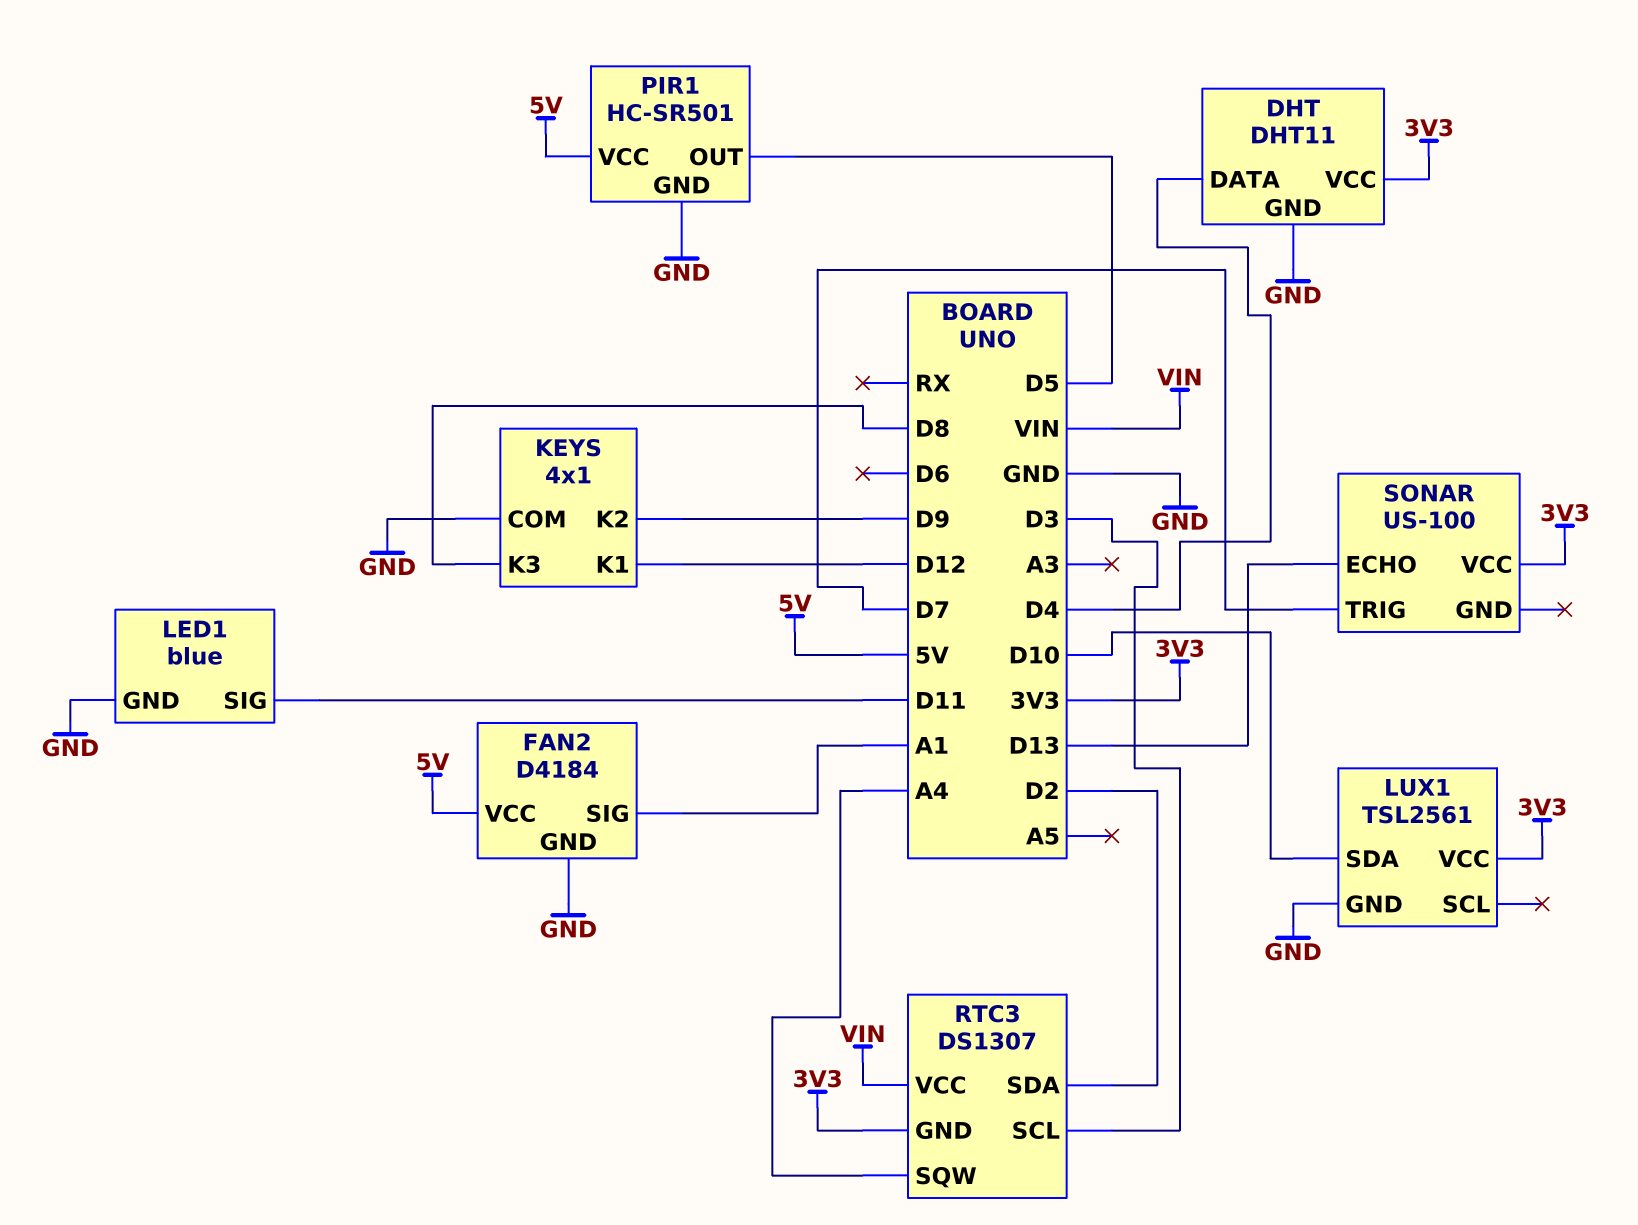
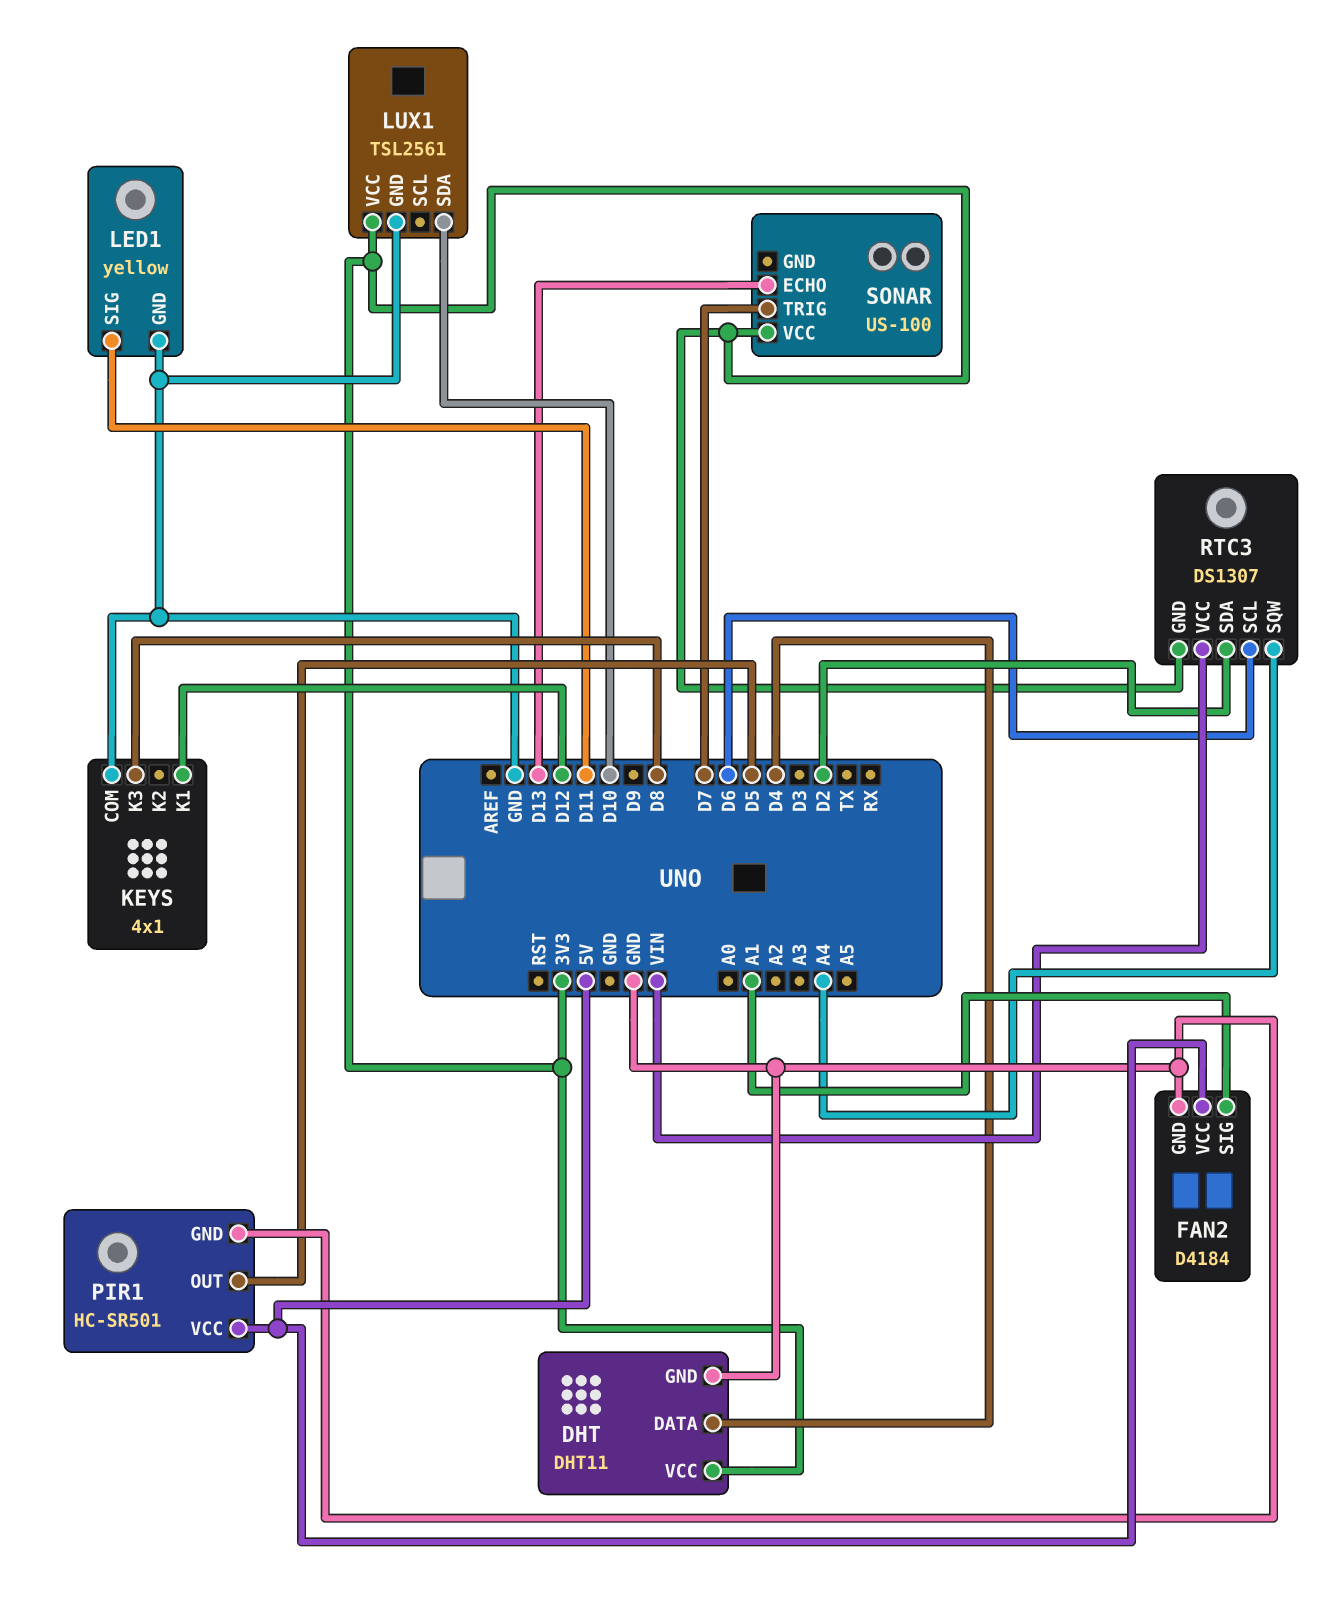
KEYS pin K2: D9 -> none
LED1: blue -> yellow
RTC3 pin SCL: D3 -> D6

